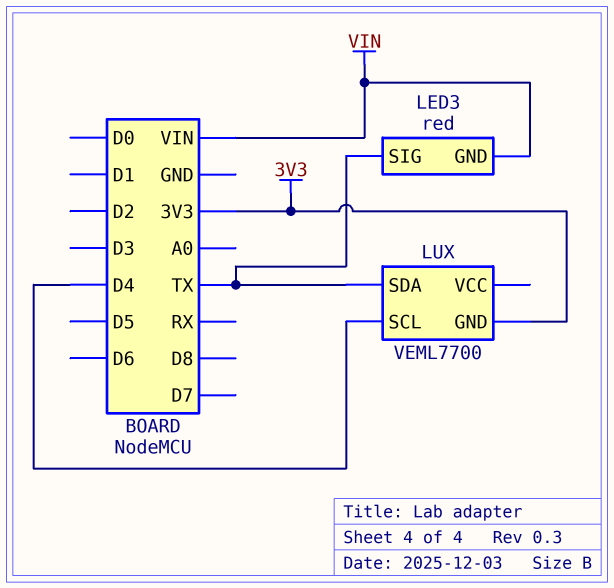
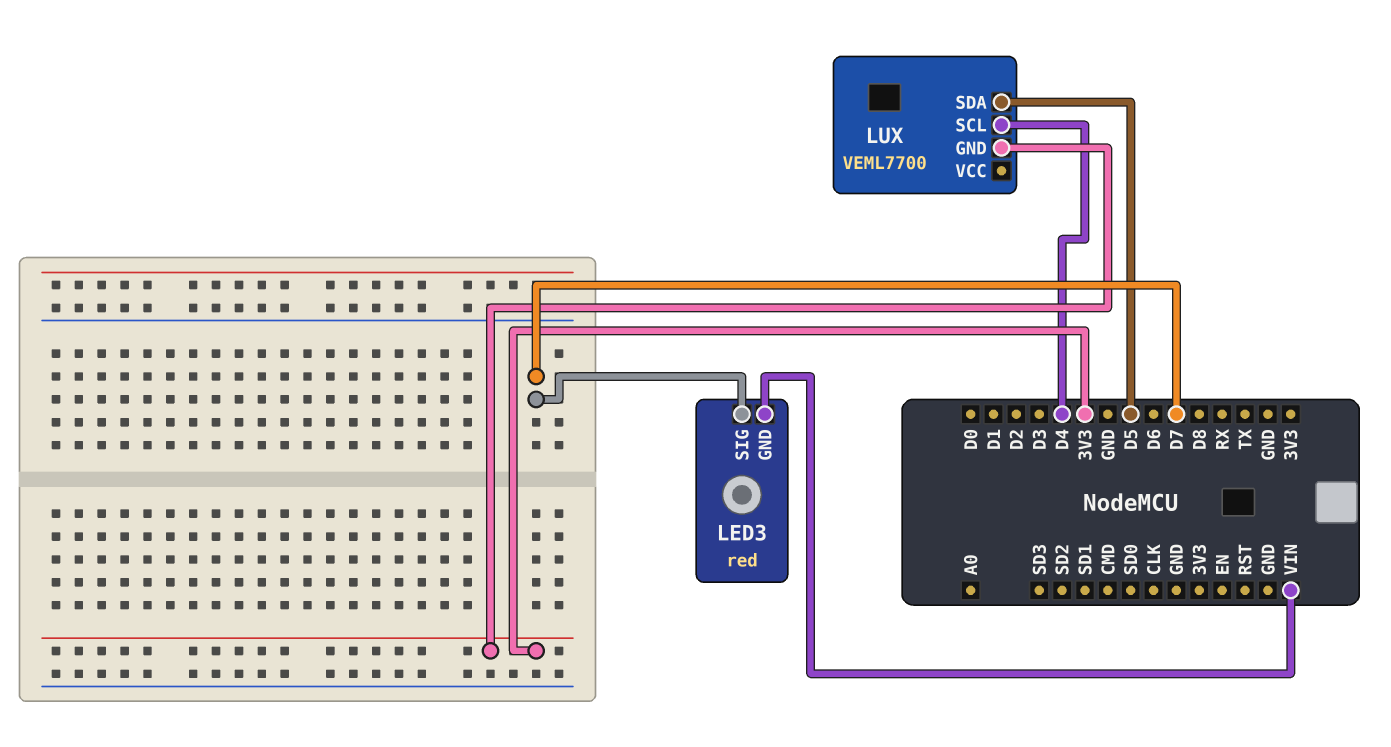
LED3 pin SIG: TX -> D7
LUX pin SDA: TX -> D5

